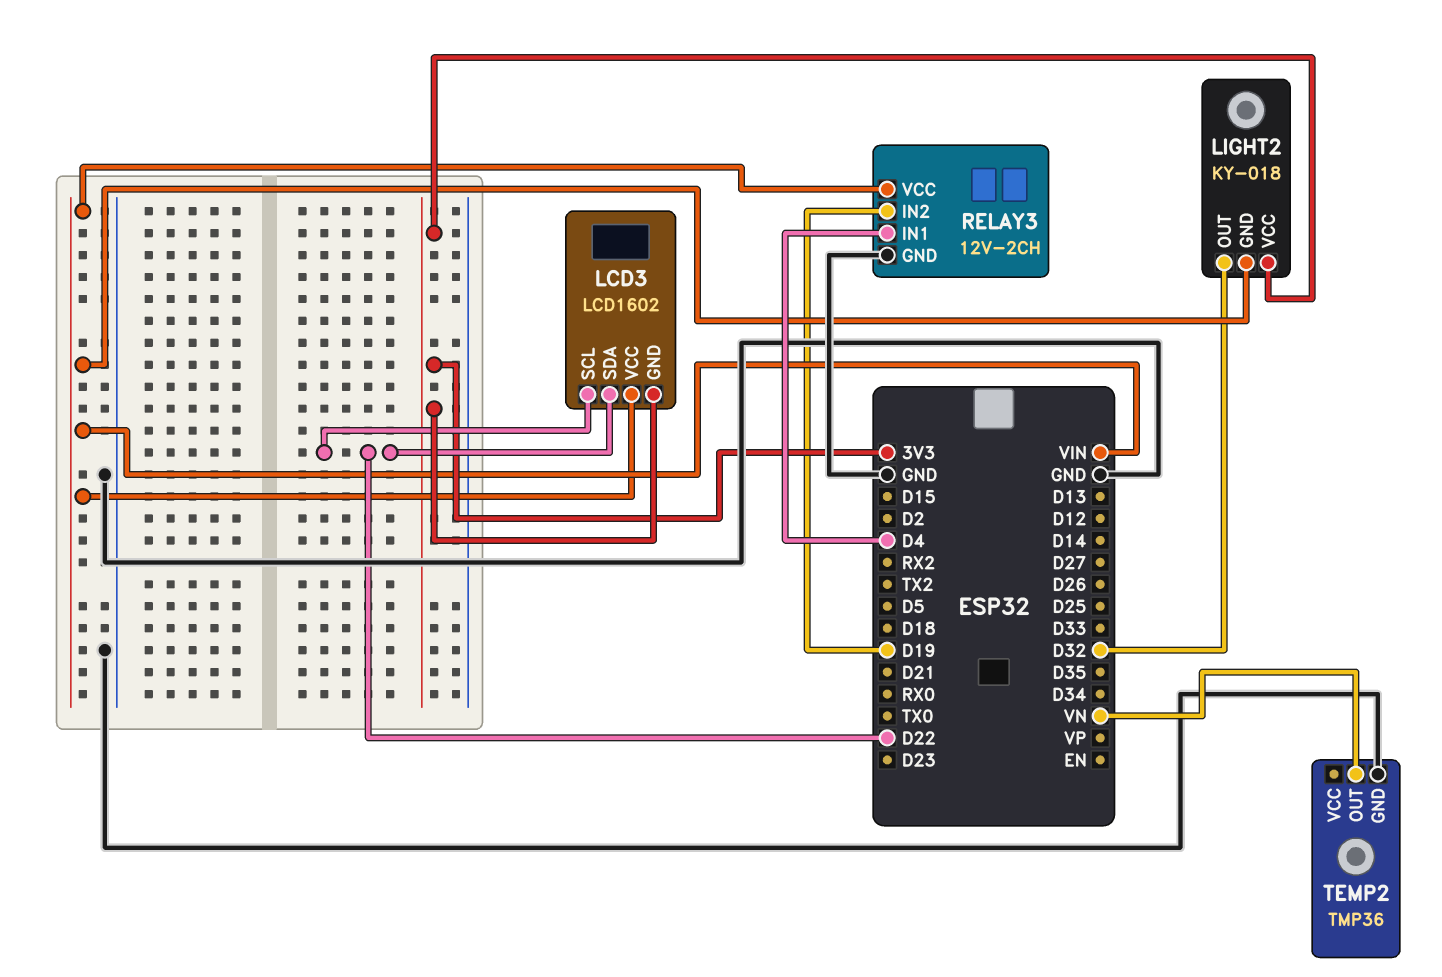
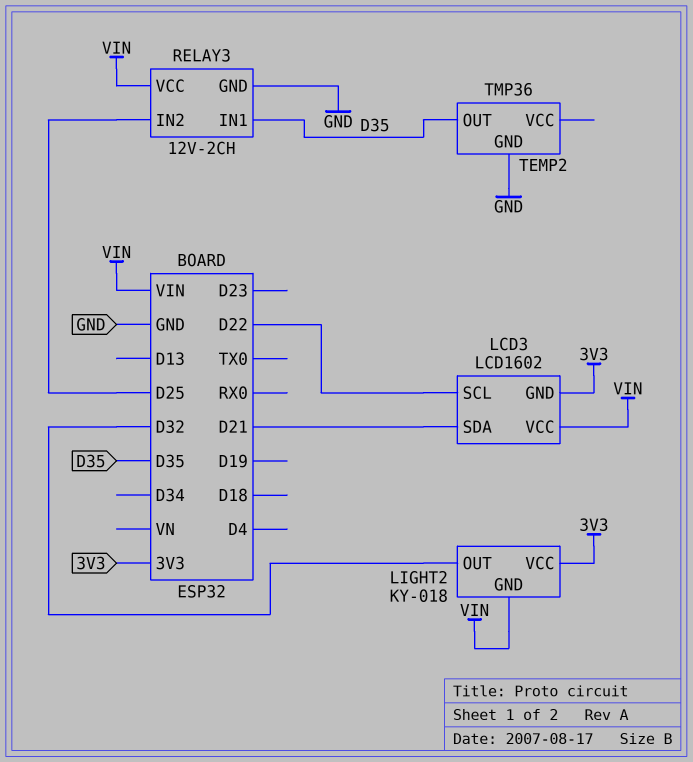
LCD3 pin SDA: D22 -> D21
RELAY3 pin IN1: D4 -> D35
RELAY3 pin IN2: D19 -> D25
TEMP2 pin OUT: VN -> D35

